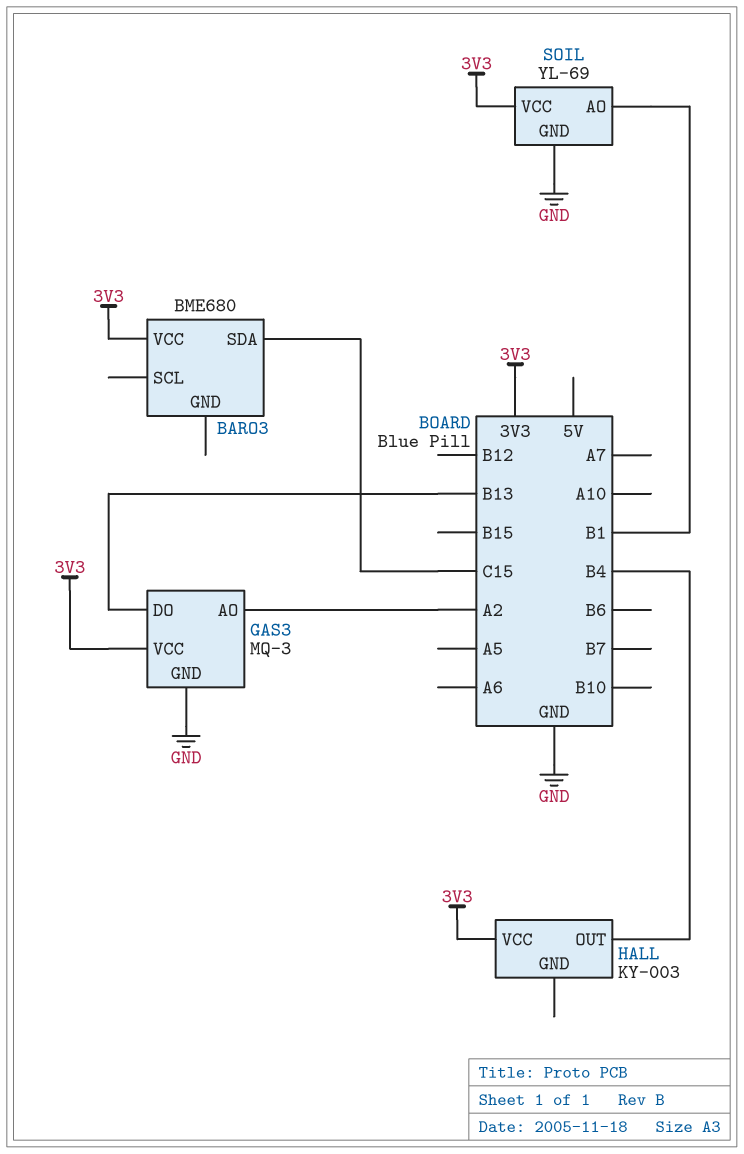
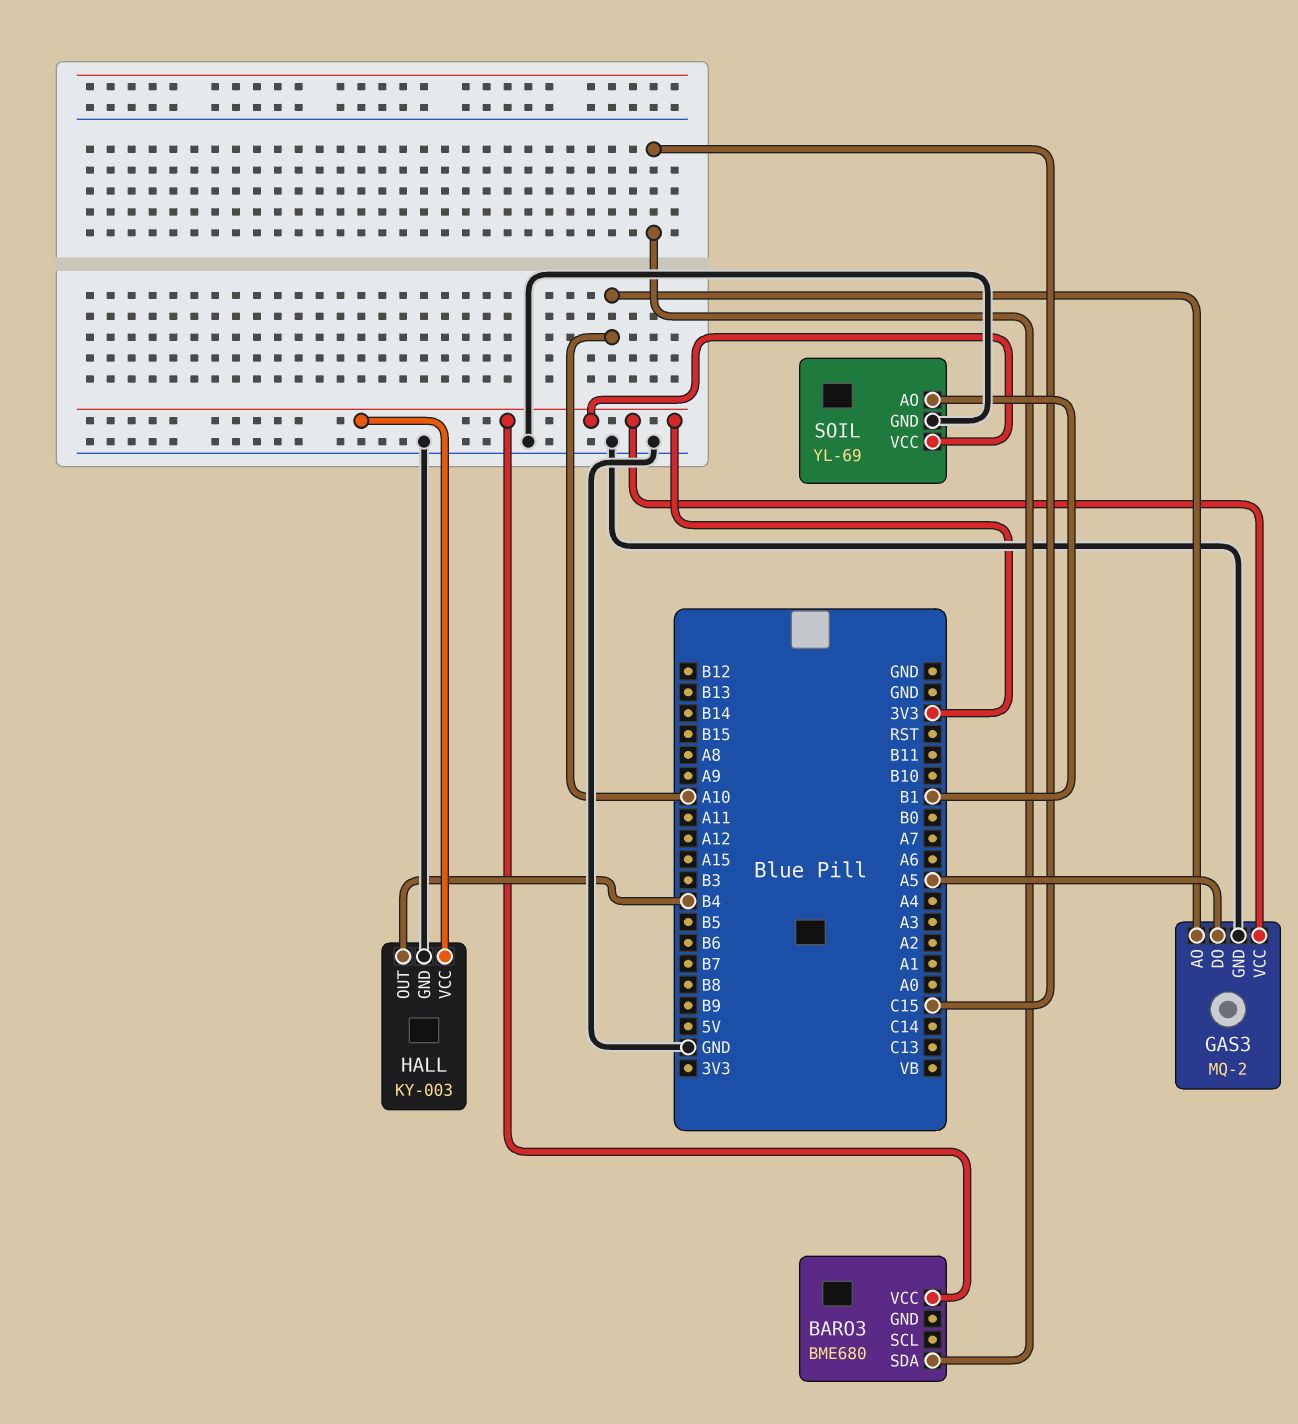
GAS3: MQ-3 -> MQ-2
GAS3 pin AO: A2 -> A10
GAS3 pin DO: B13 -> A5
HALL pin GND: none -> GND

